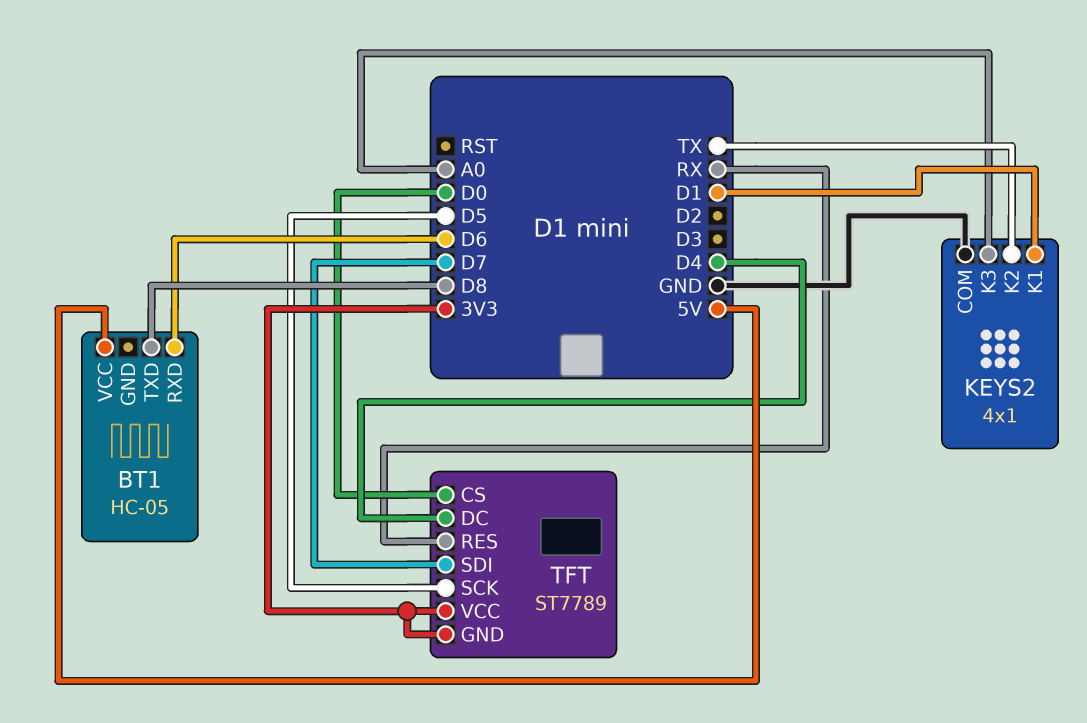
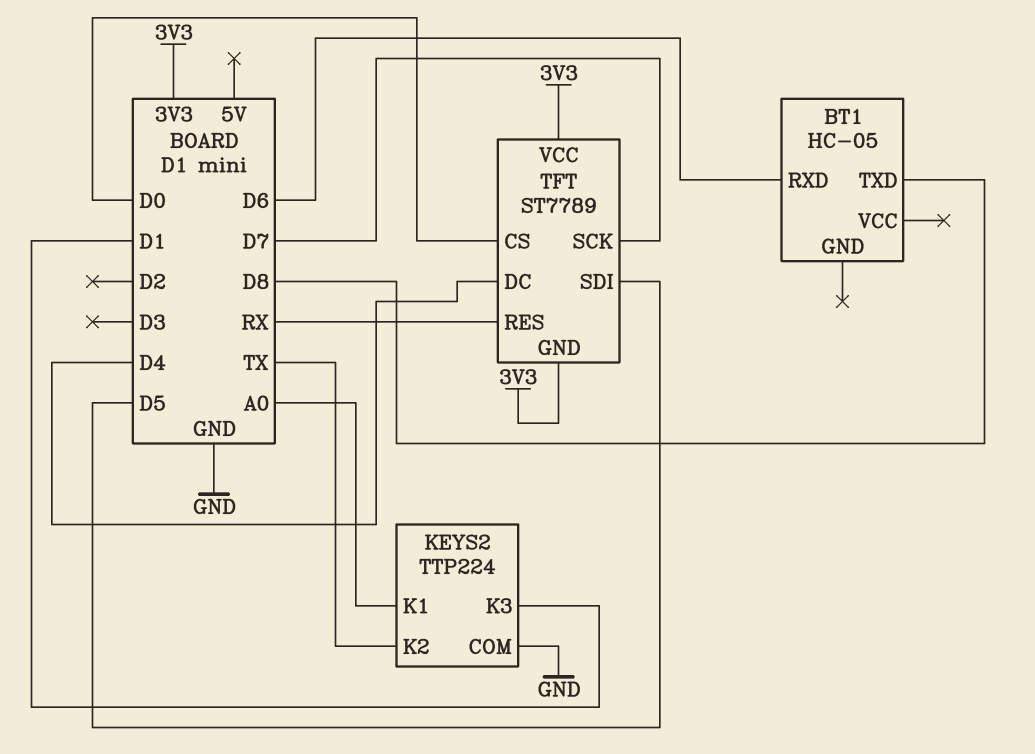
BT1 pin VCC: 5V -> none
KEYS2: 4x1 -> TTP224
KEYS2 pin K1: D1 -> A0
KEYS2 pin K3: A0 -> D1
TFT pin SCK: D5 -> D7
TFT pin SDI: D7 -> D5

